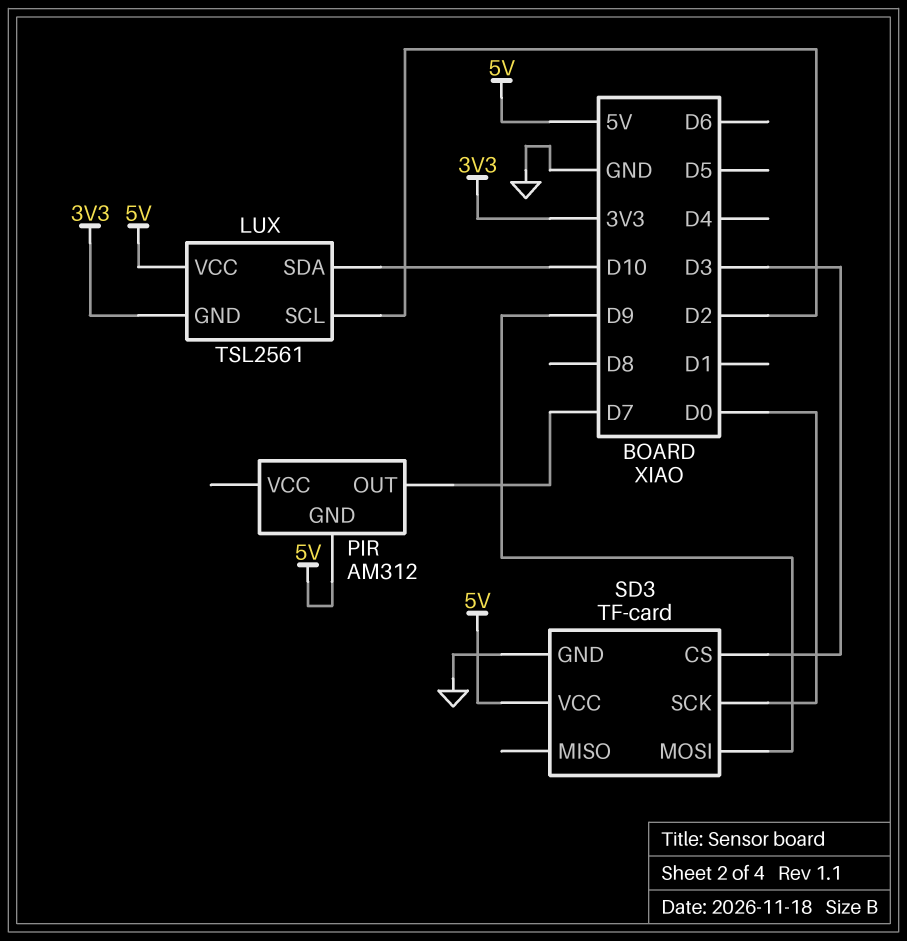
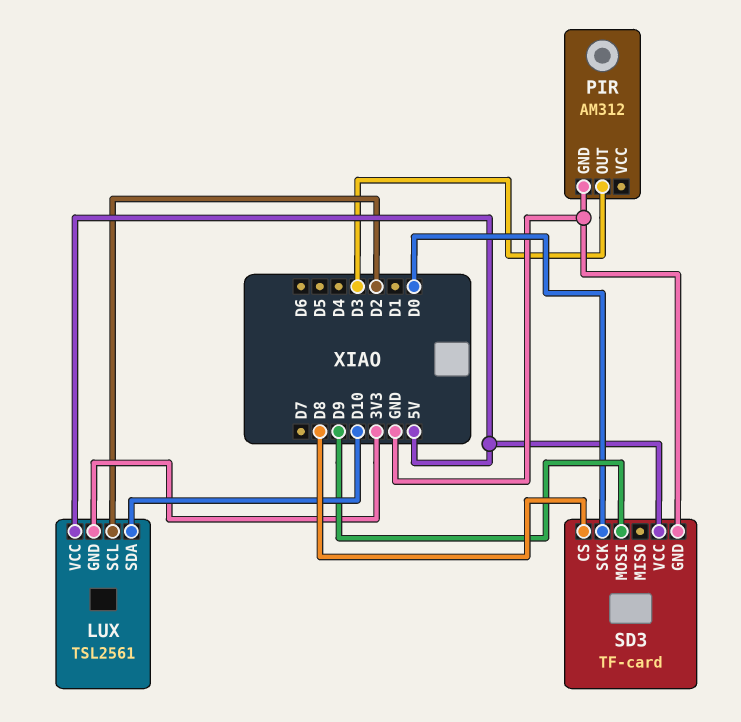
PIR pin GND: 5V -> GND
PIR pin OUT: D7 -> D3
SD3 pin CS: D3 -> D8

